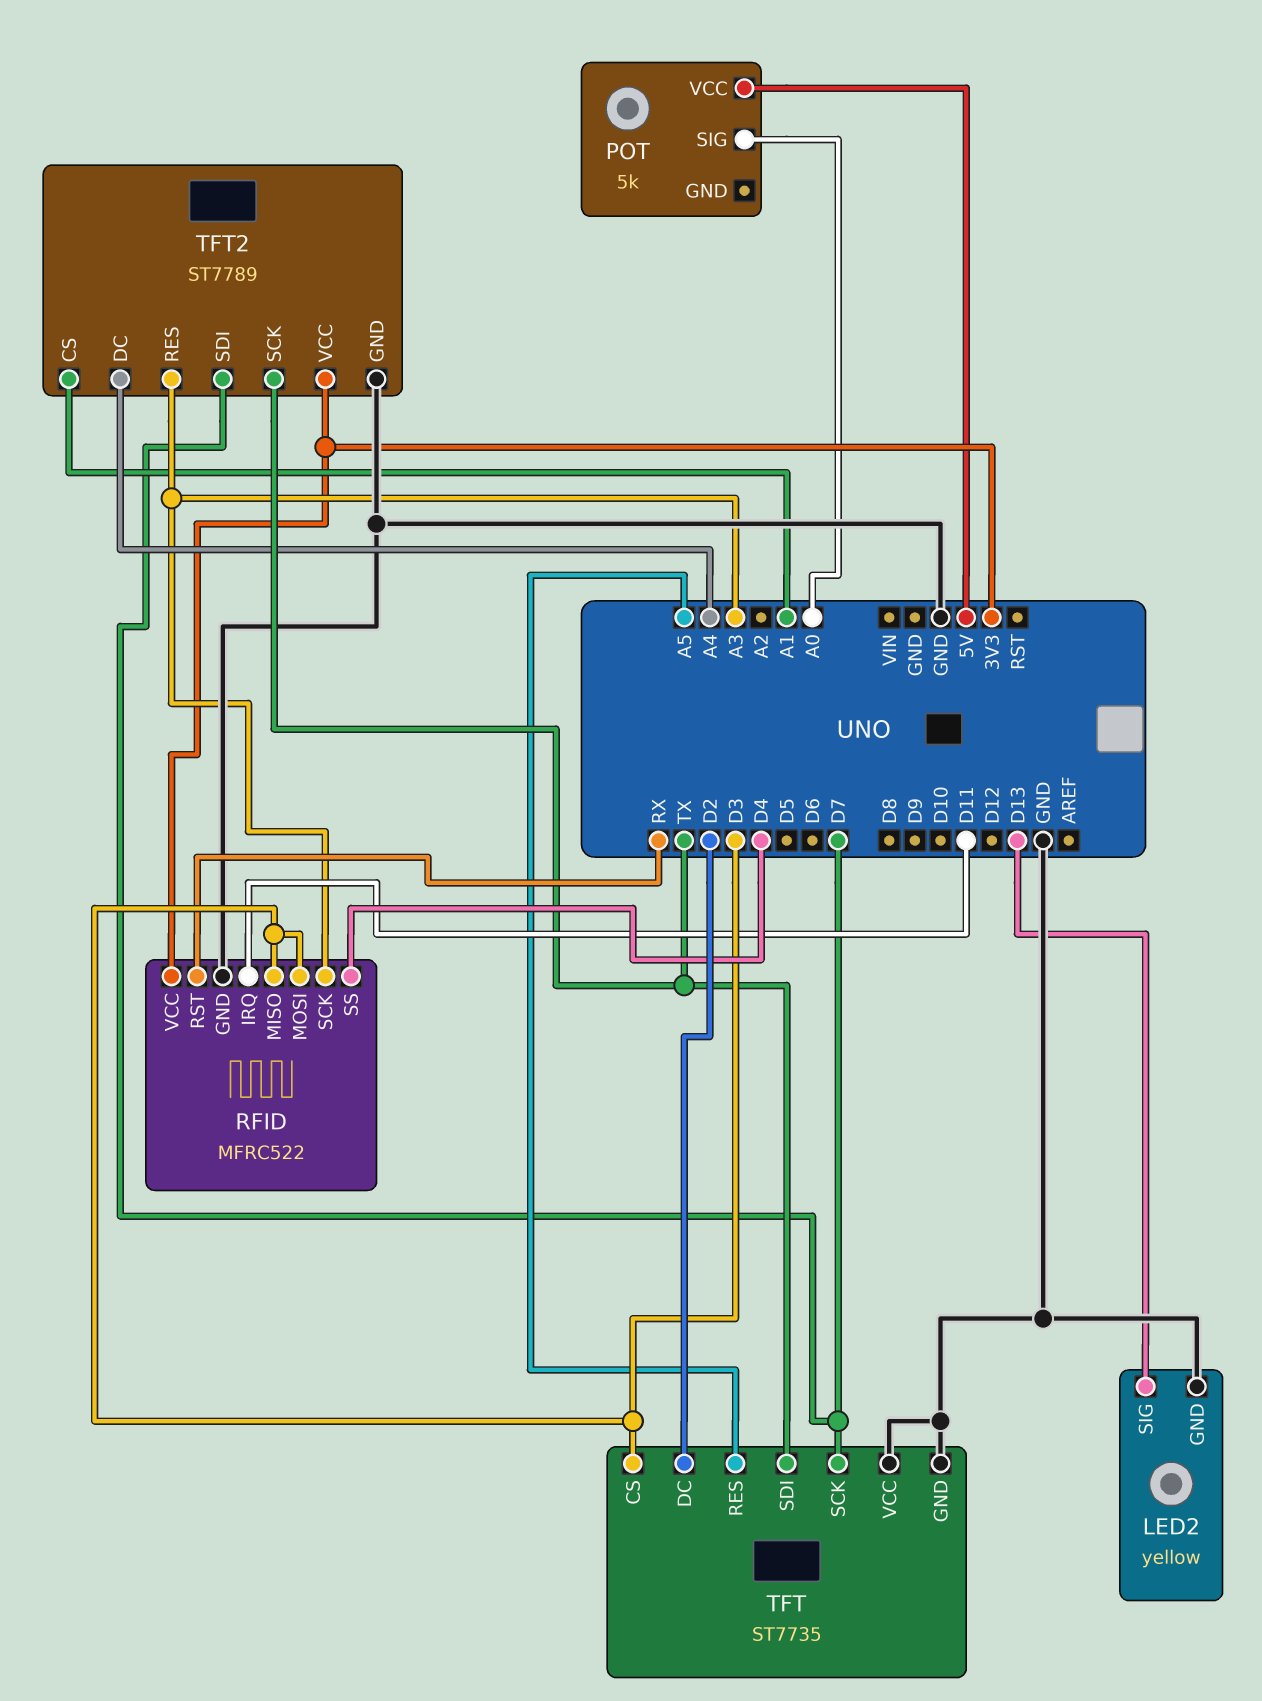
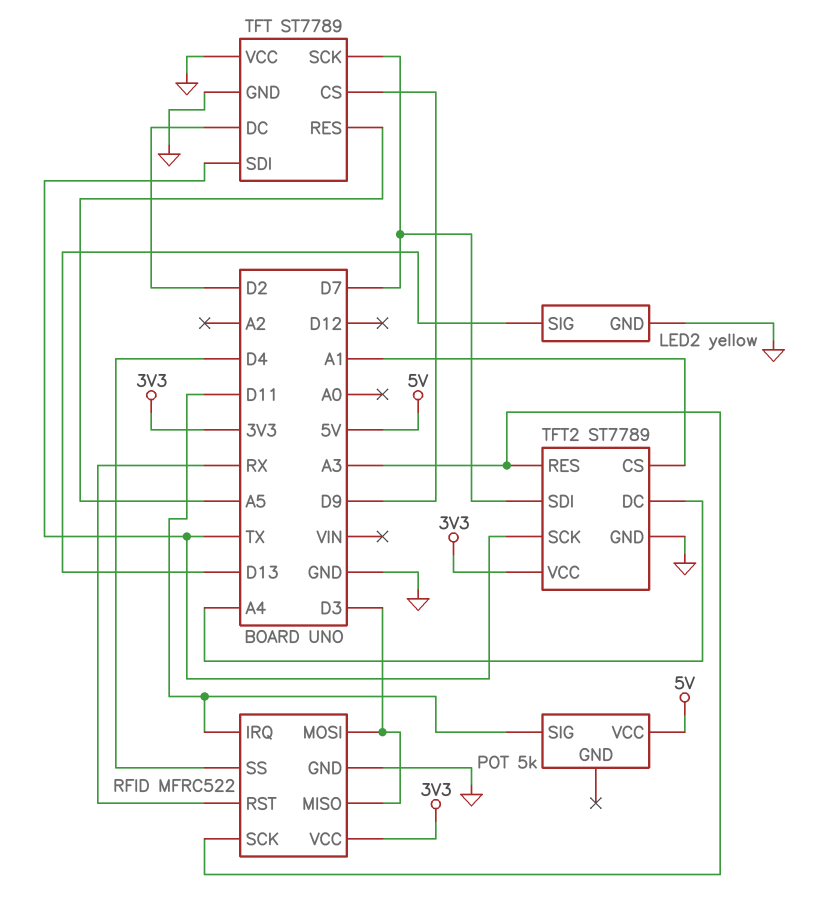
POT pin SIG: A0 -> D11
TFT: ST7735 -> ST7789
TFT pin CS: D3 -> D9

